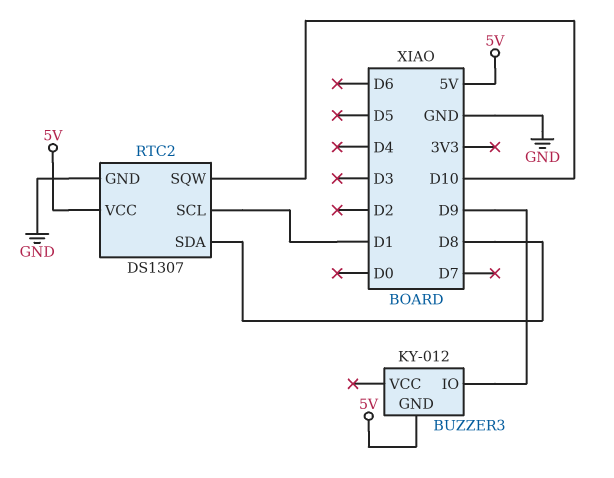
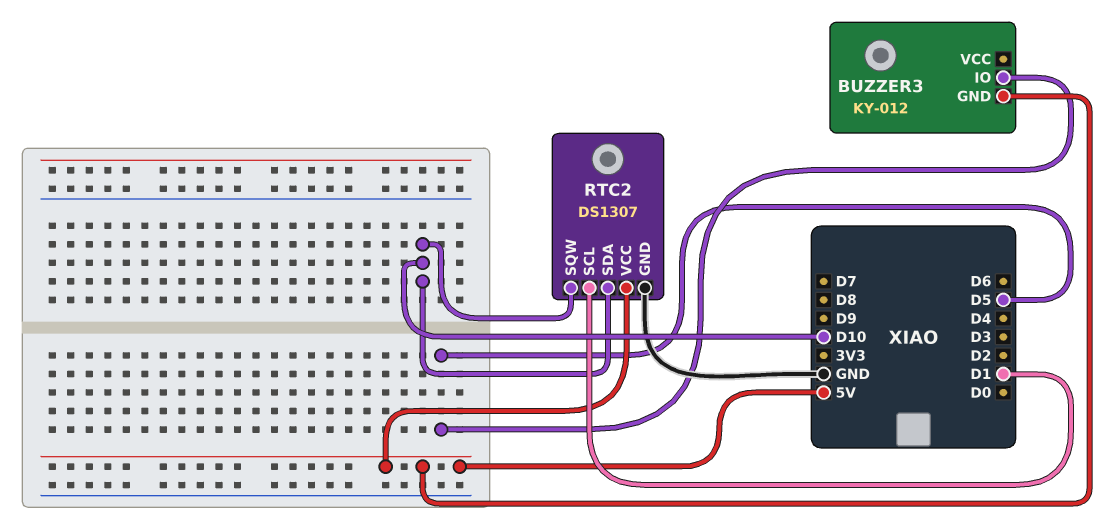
BUZZER3 pin IO: D9 -> D5
RTC2 pin SDA: D8 -> D10

